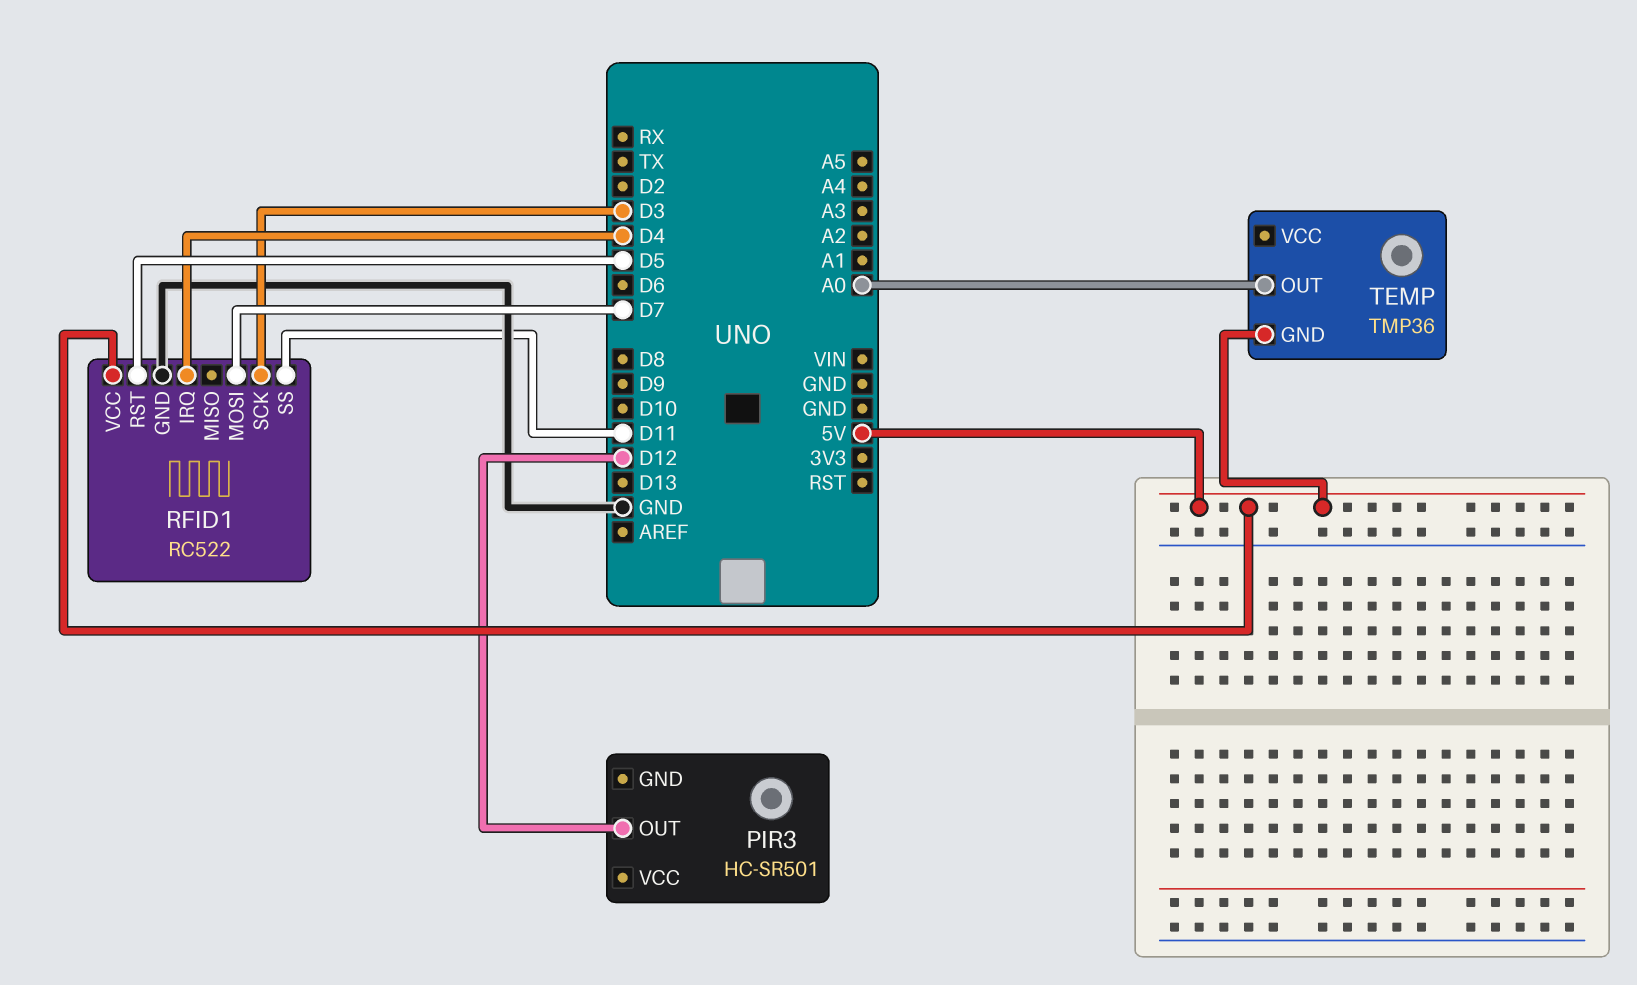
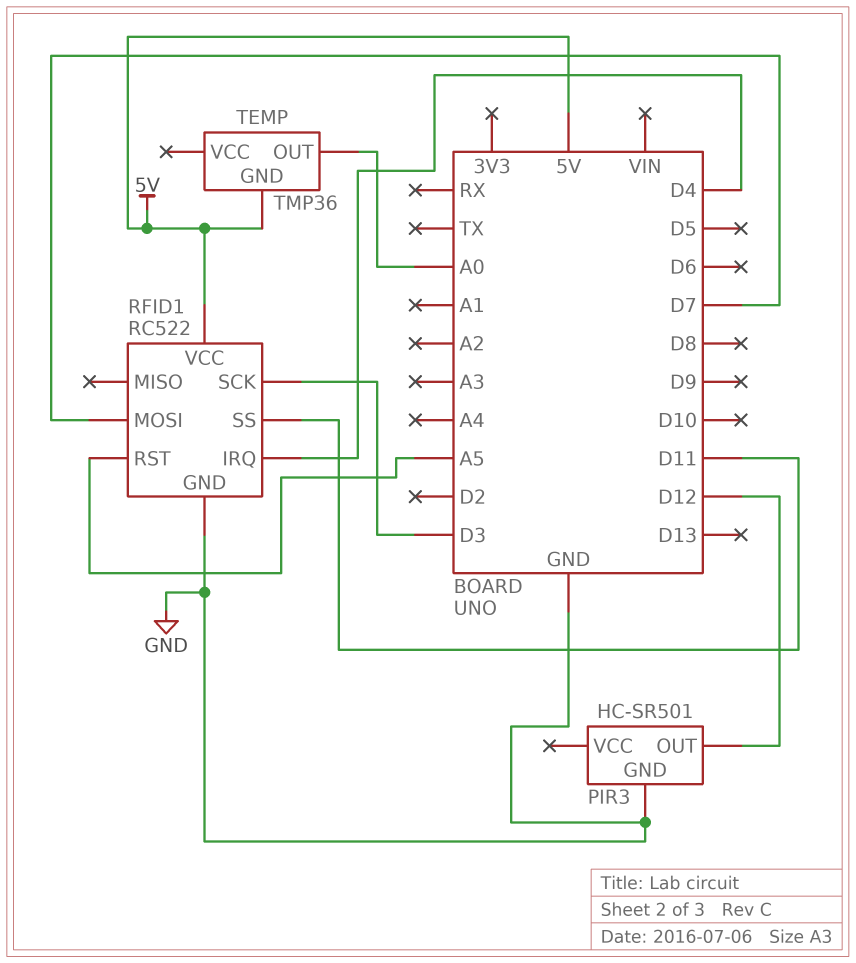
PIR3 pin GND: none -> GND
RFID1 pin RST: D5 -> A5

